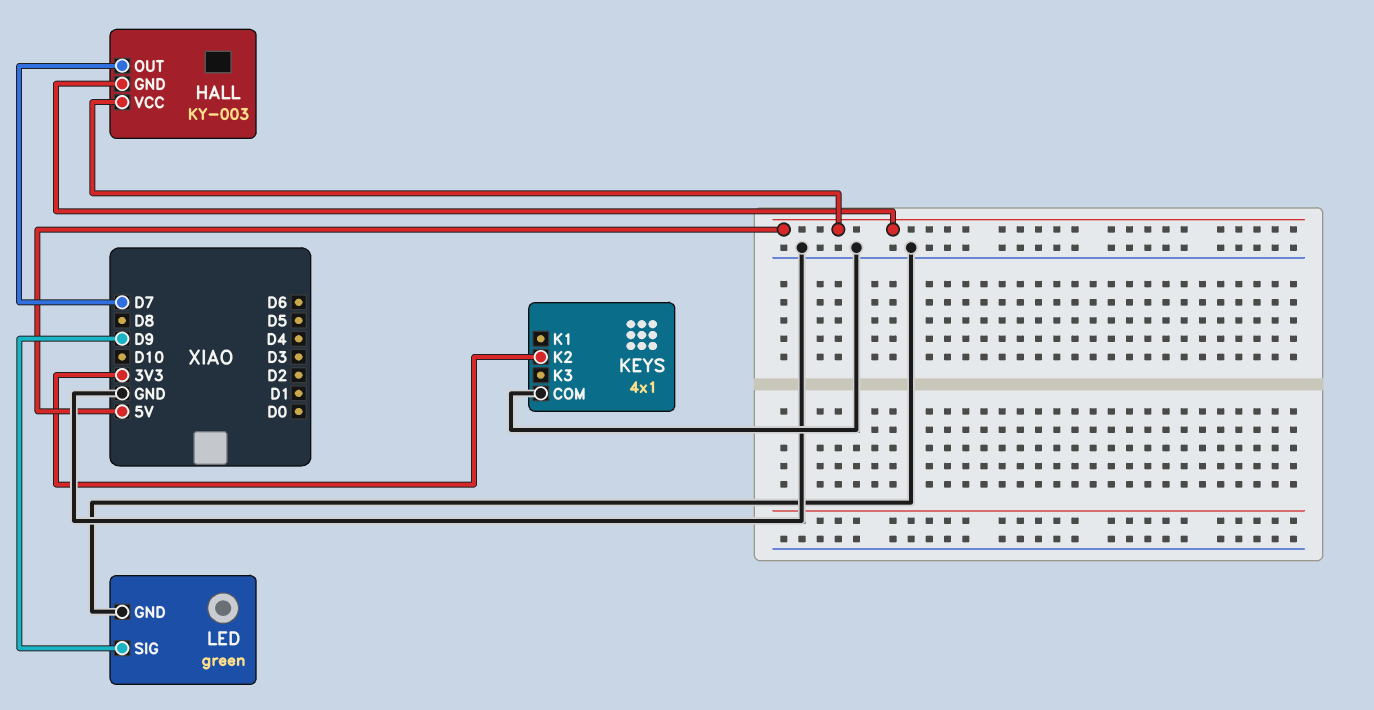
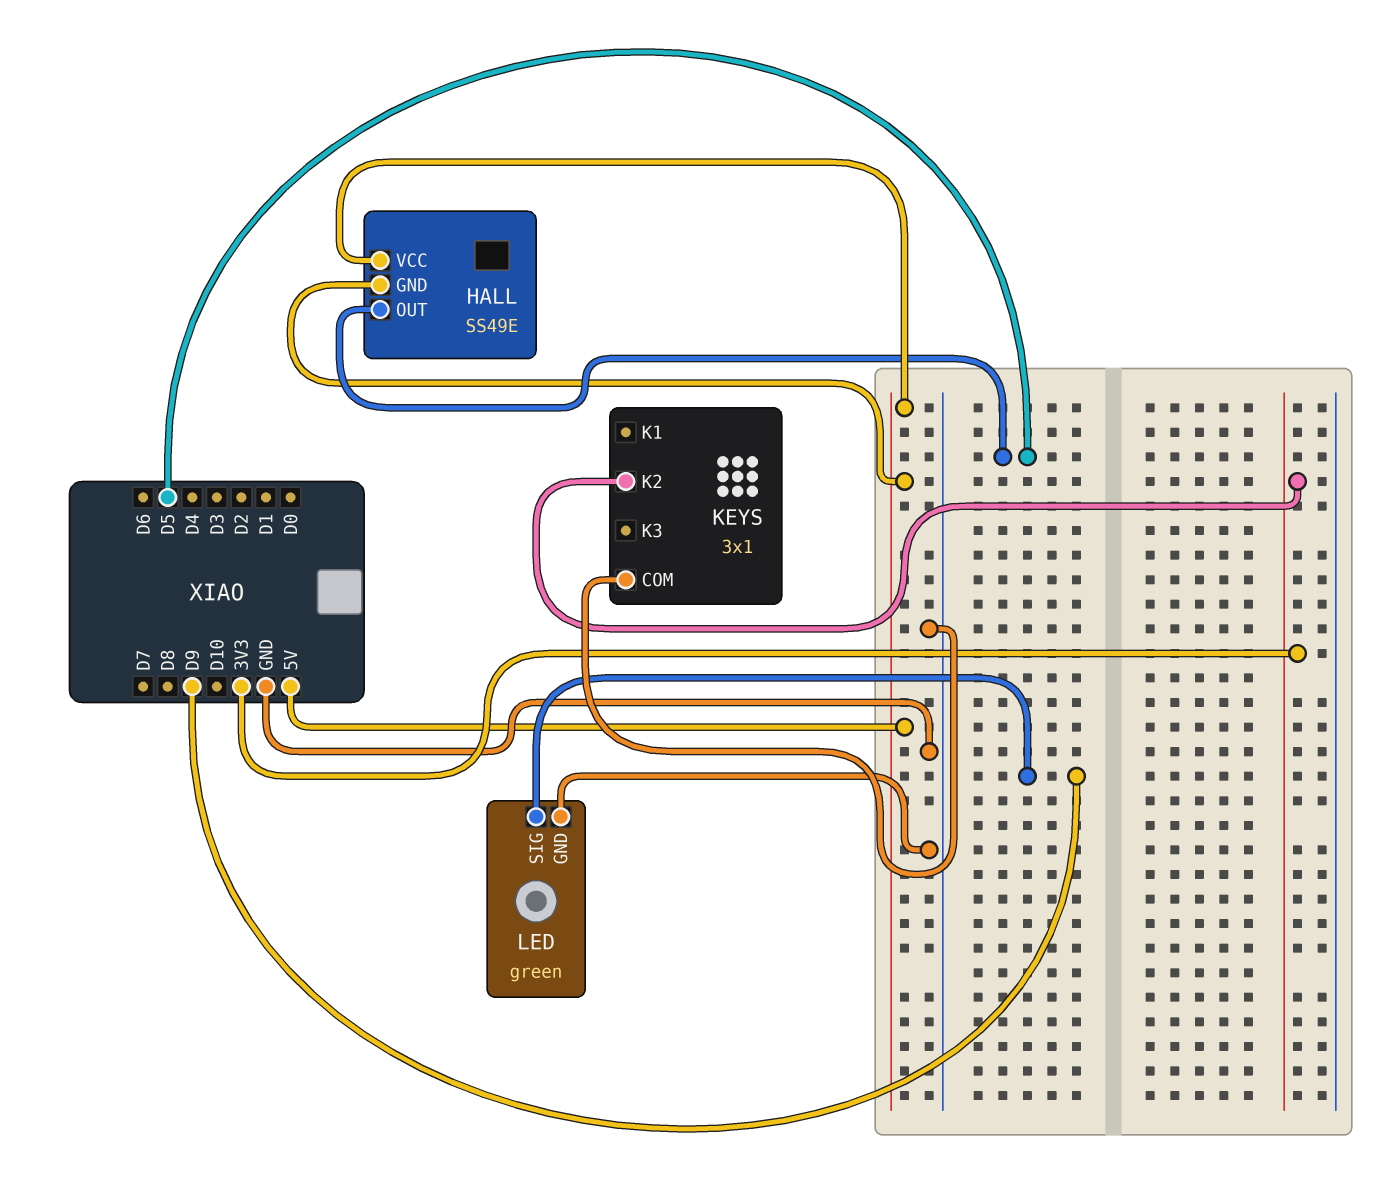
HALL: KY-003 -> SS49E
HALL pin OUT: D7 -> D5
KEYS: 4x1 -> 3x1

